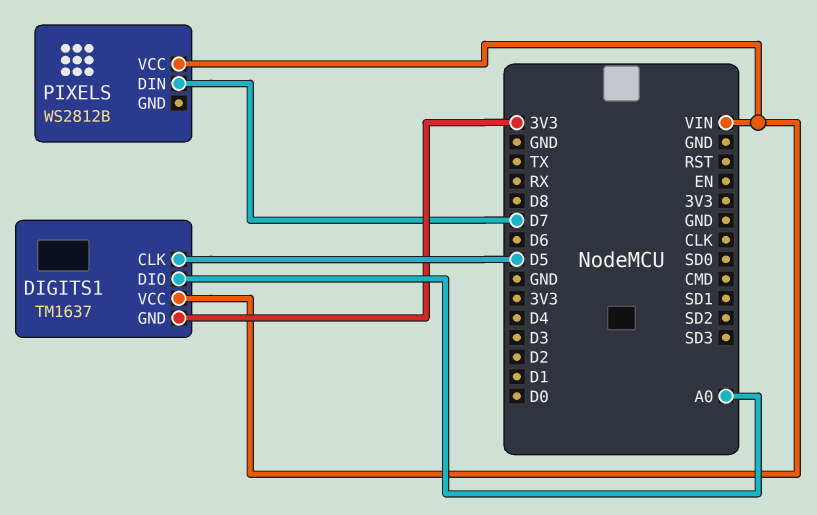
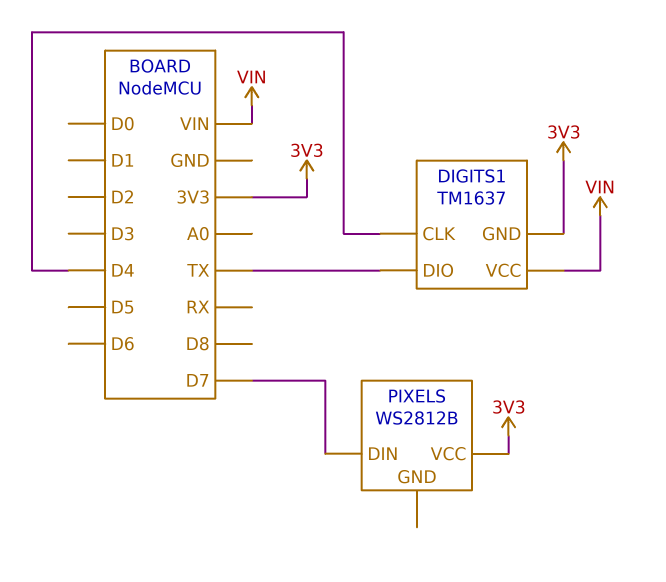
DIGITS1 pin CLK: D5 -> D4
DIGITS1 pin DIO: A0 -> TX
PIXELS pin VCC: VIN -> 3V3

